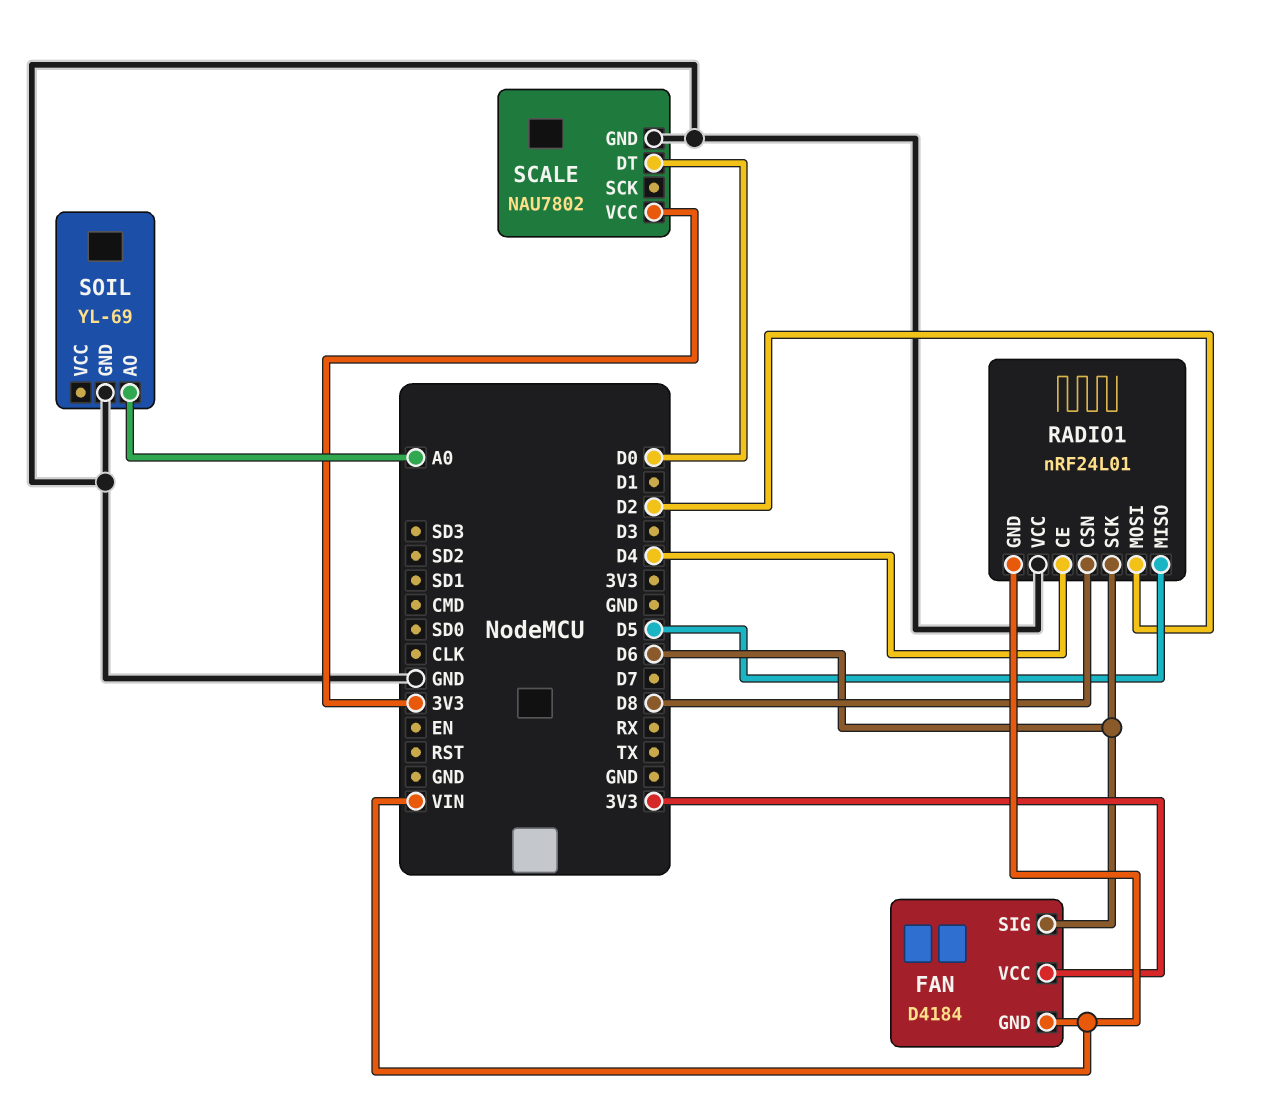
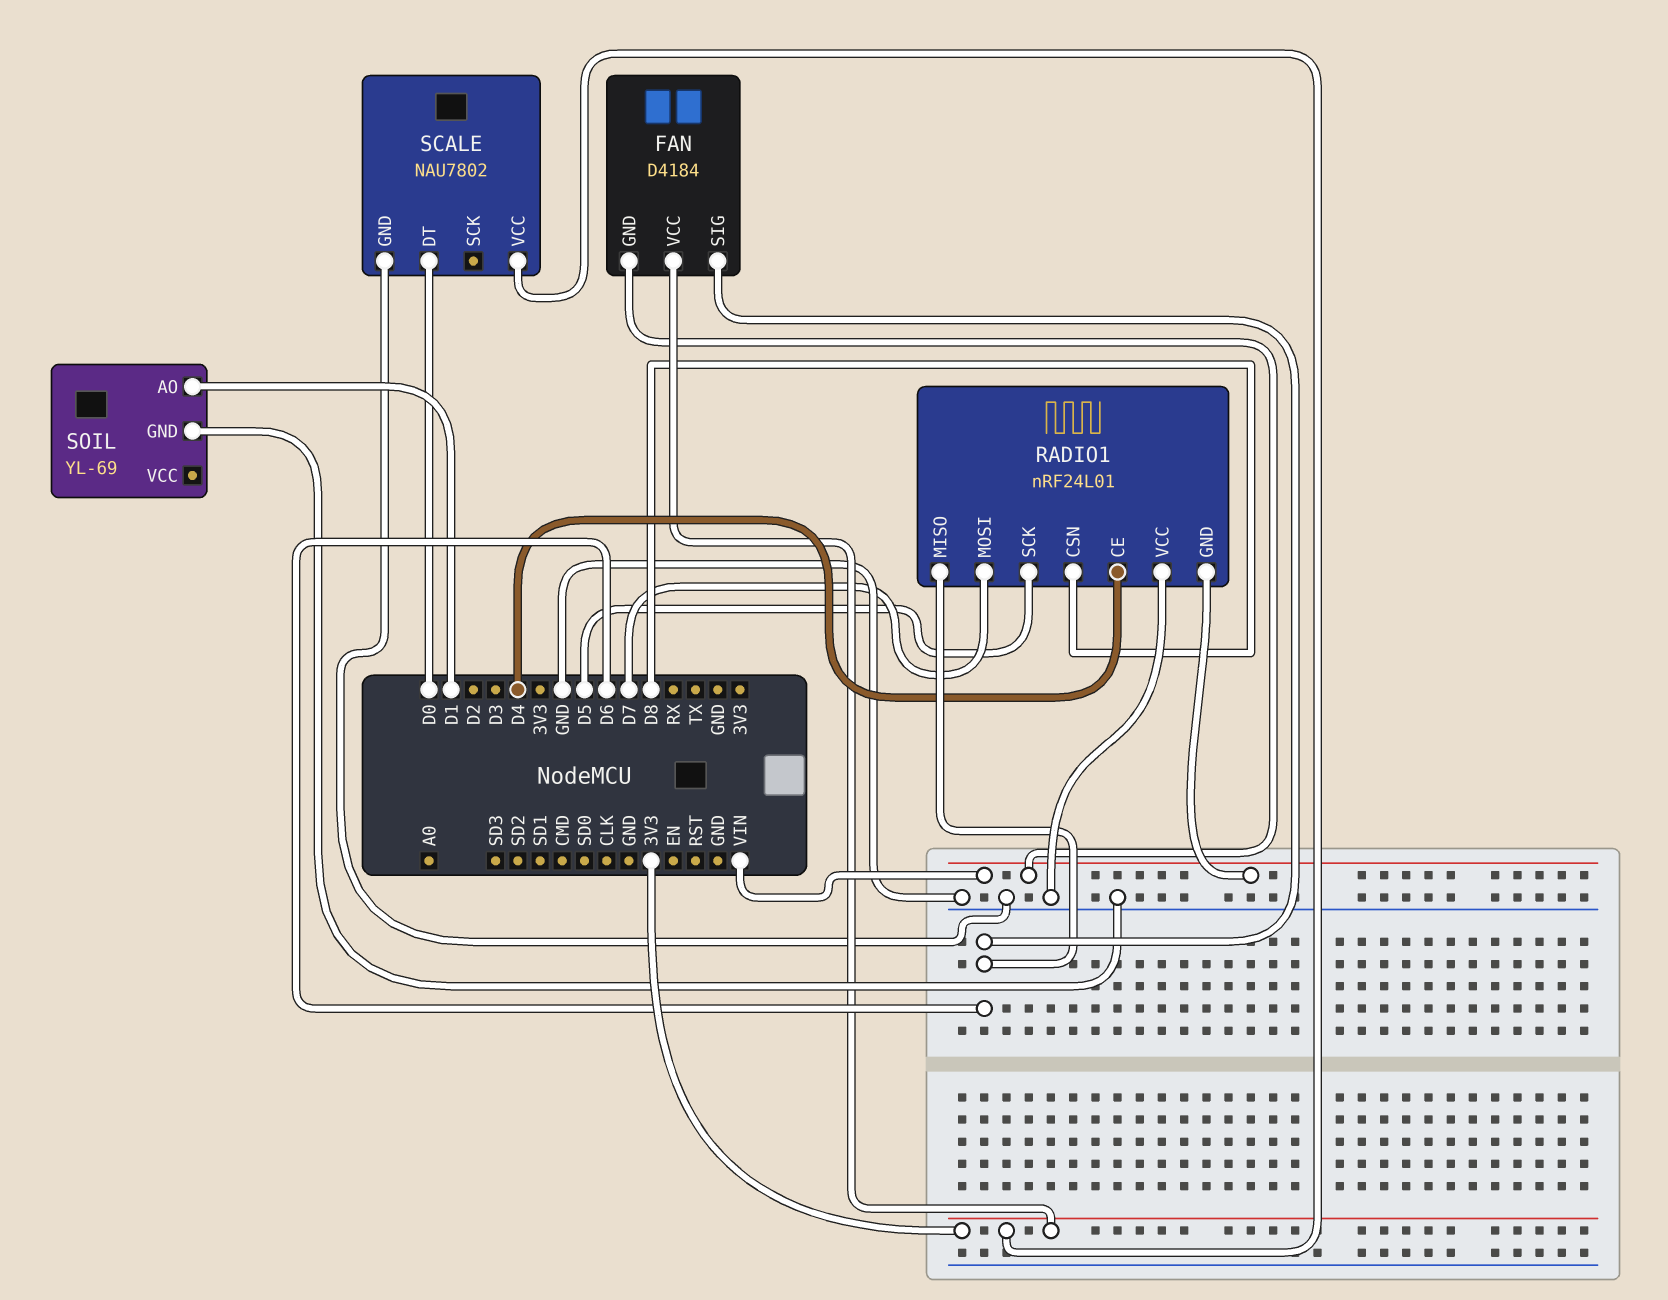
RADIO1 pin MISO: D5 -> D6
RADIO1 pin MOSI: D2 -> D7
RADIO1 pin SCK: D6 -> D5
SOIL pin AO: A0 -> D1

